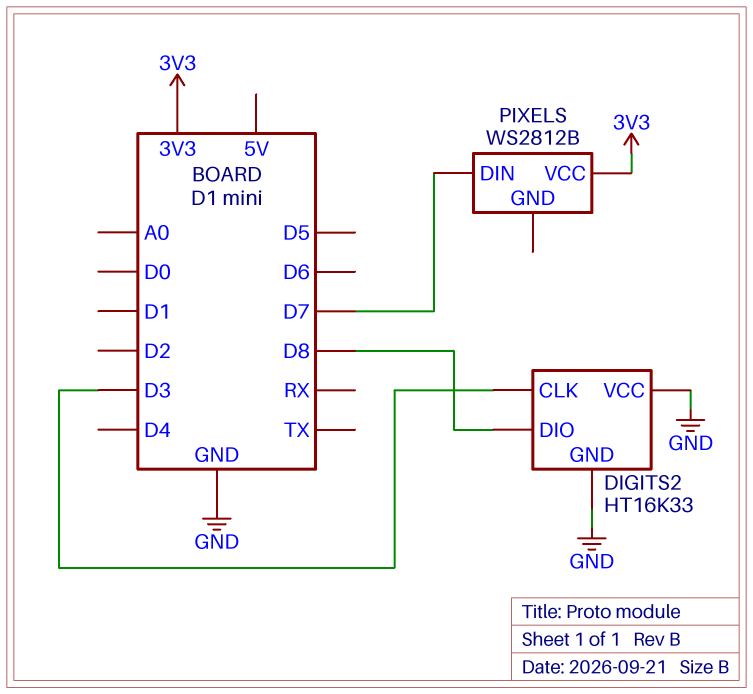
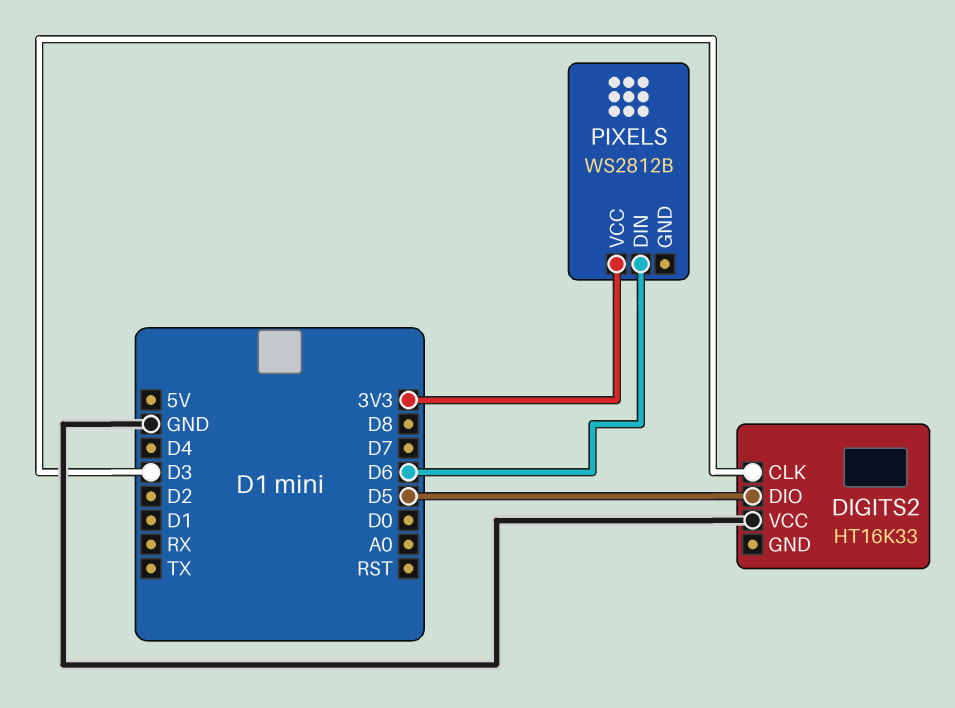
DIGITS2 pin DIO: D8 -> D5
DIGITS2 pin GND: GND -> none
PIXELS pin DIN: D7 -> D6

